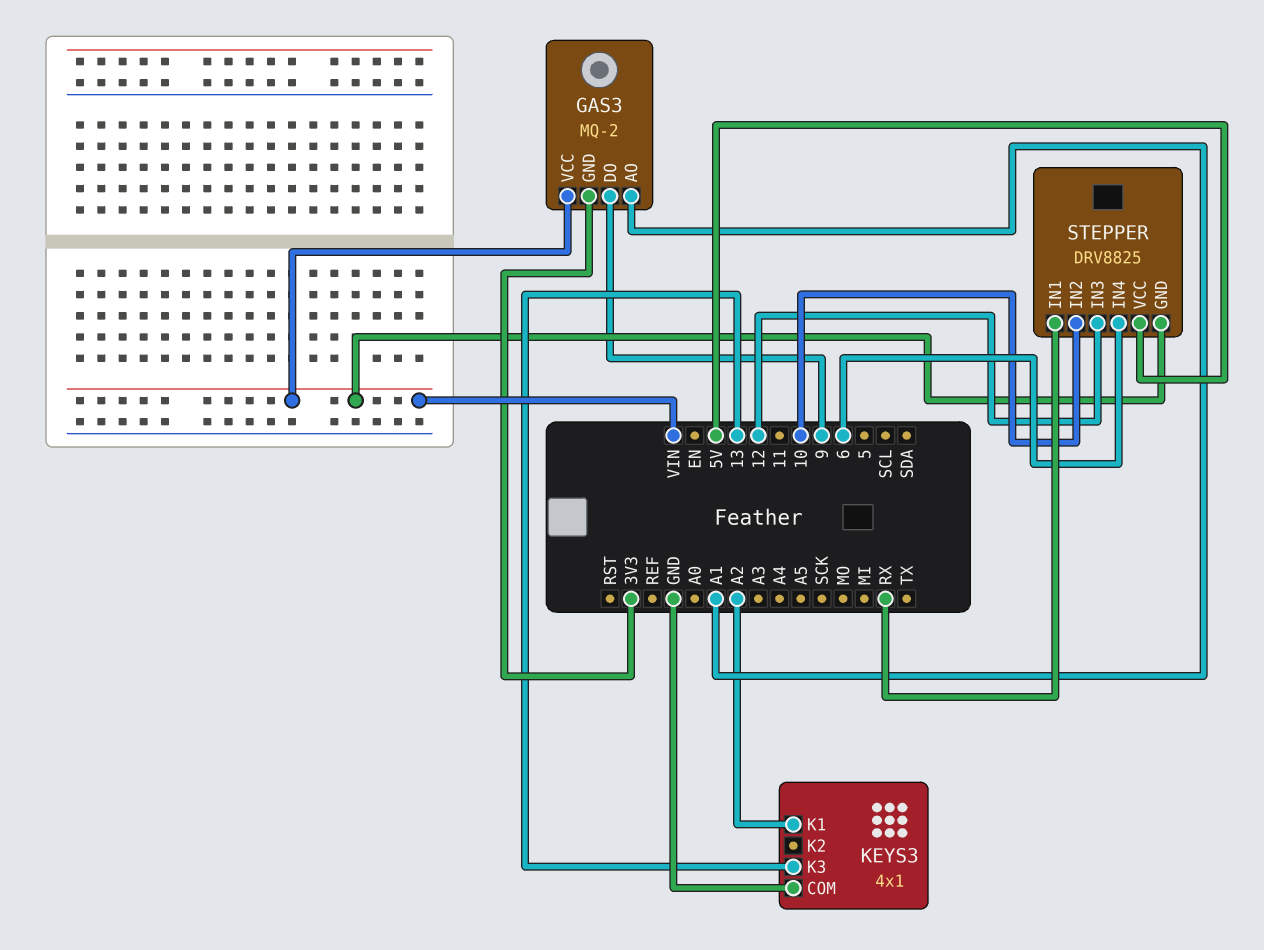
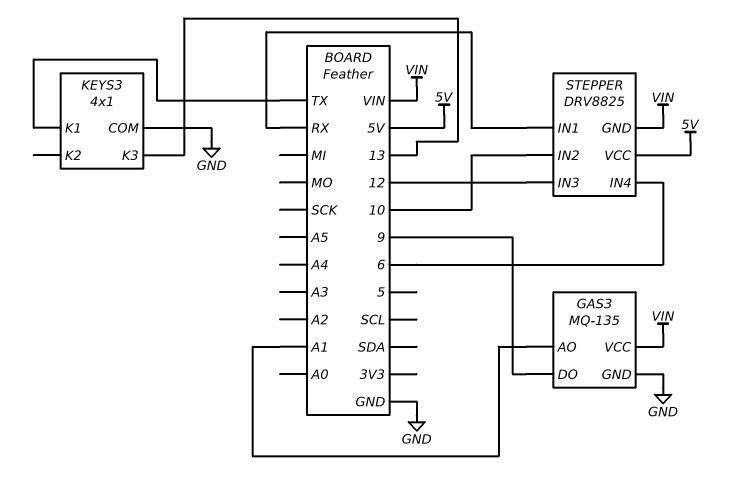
GAS3: MQ-2 -> MQ-135
GAS3 pin GND: 3V3 -> GND
KEYS3 pin K1: A2 -> TX

